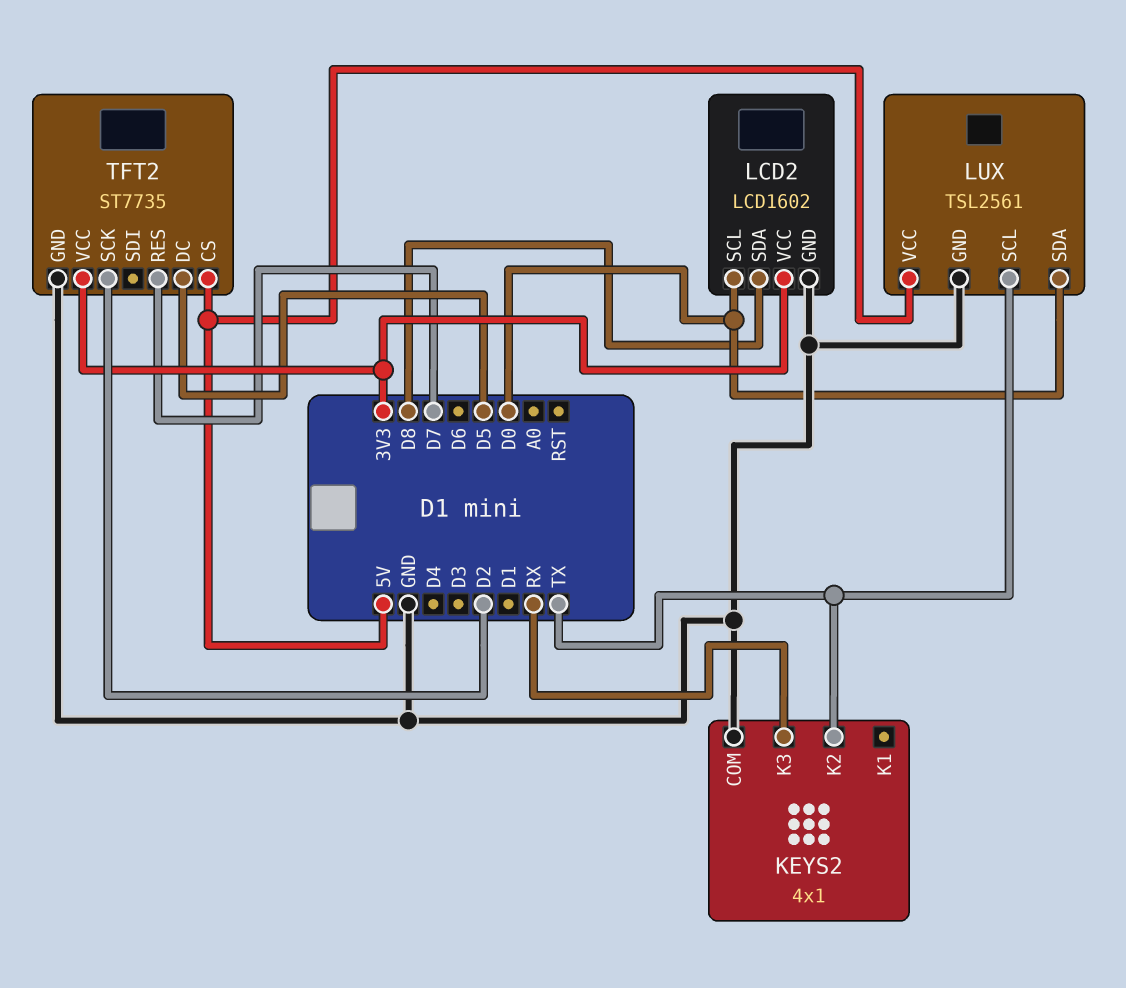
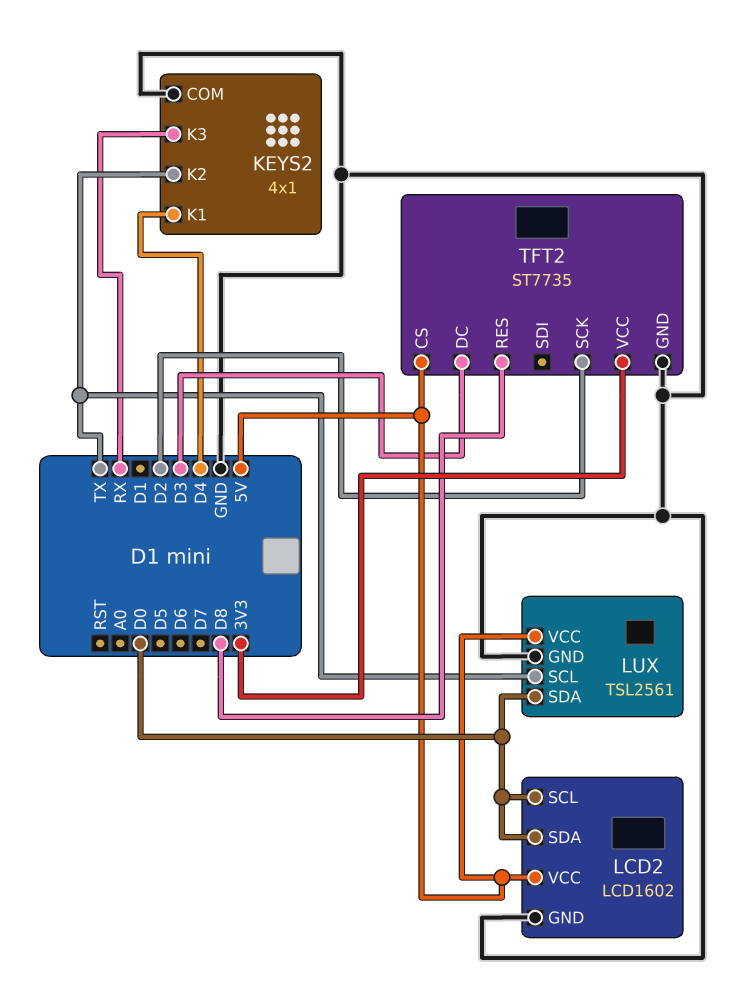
KEYS2 pin K1: none -> D4
LCD2 pin SDA: D8 -> D0
LCD2 pin VCC: 3V3 -> 5V
TFT2 pin DC: D5 -> D3
TFT2 pin RES: D7 -> D8

